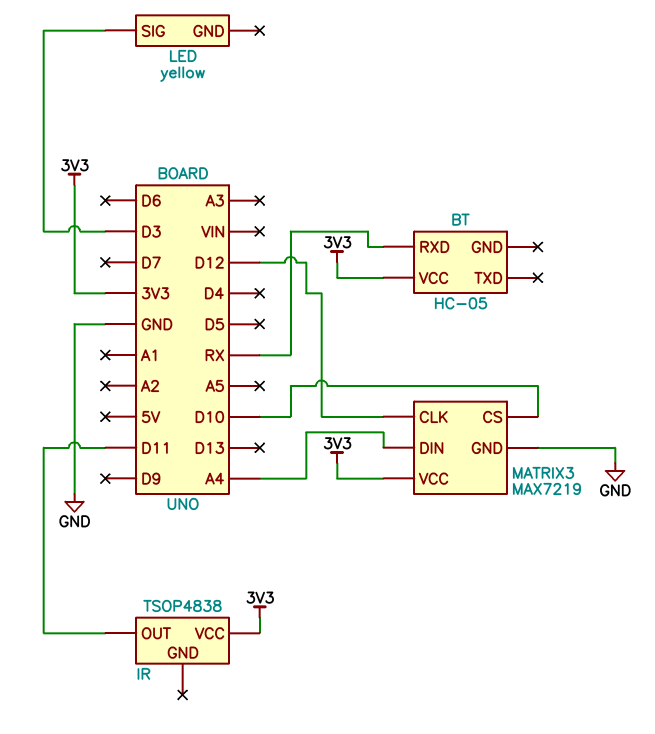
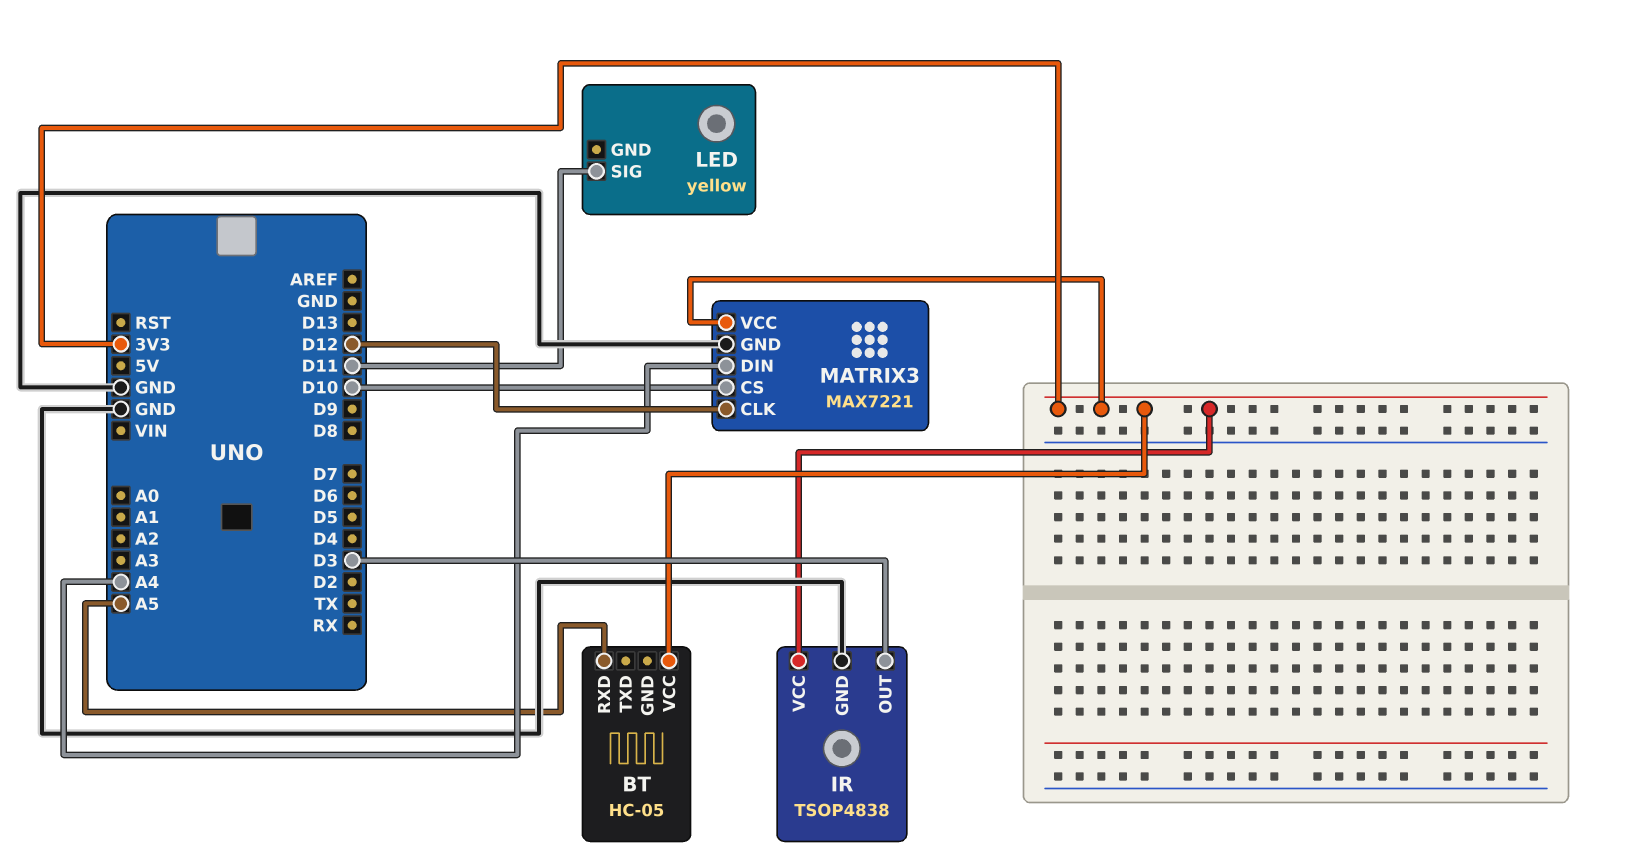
BT pin RXD: RX -> A5
IR pin GND: none -> GND
IR pin OUT: D11 -> D3
LED pin SIG: D3 -> D11
MATRIX3: MAX7219 -> MAX7221

